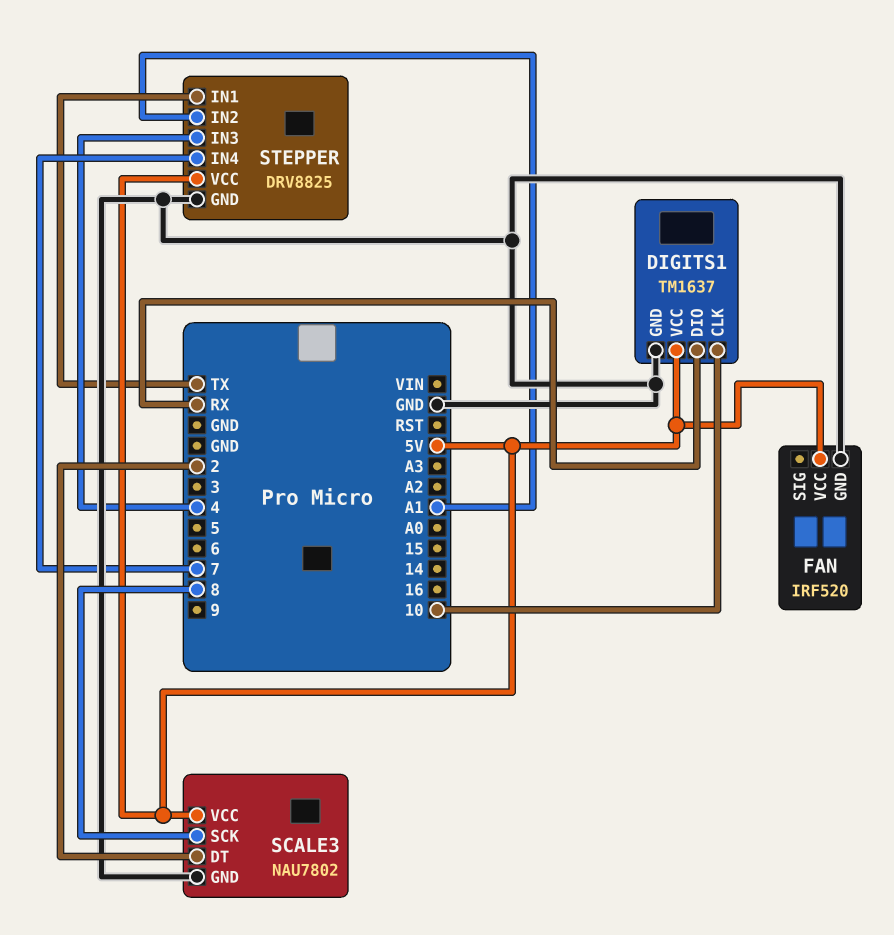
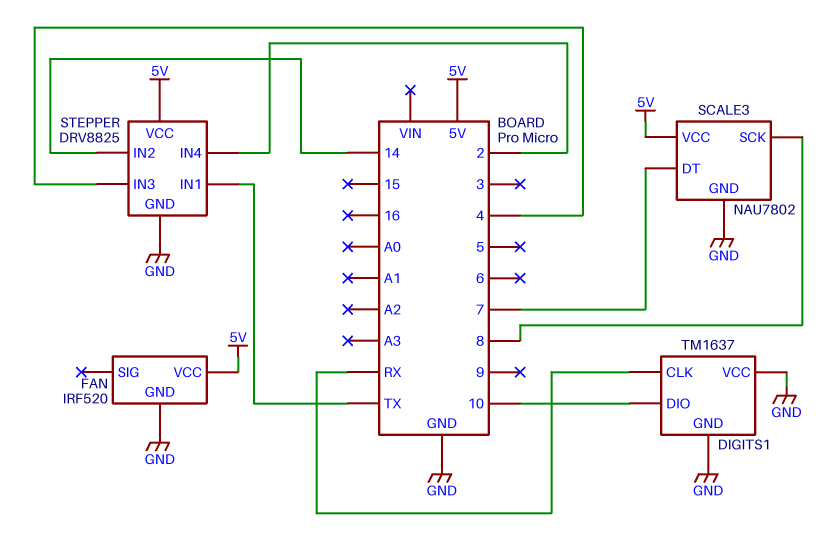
DIGITS1 pin CLK: 10 -> RX
DIGITS1 pin DIO: RX -> 10
DIGITS1 pin VCC: 5V -> GND
SCALE3 pin DT: 2 -> 7
STEPPER pin IN2: A1 -> 14
STEPPER pin IN4: 7 -> 2

